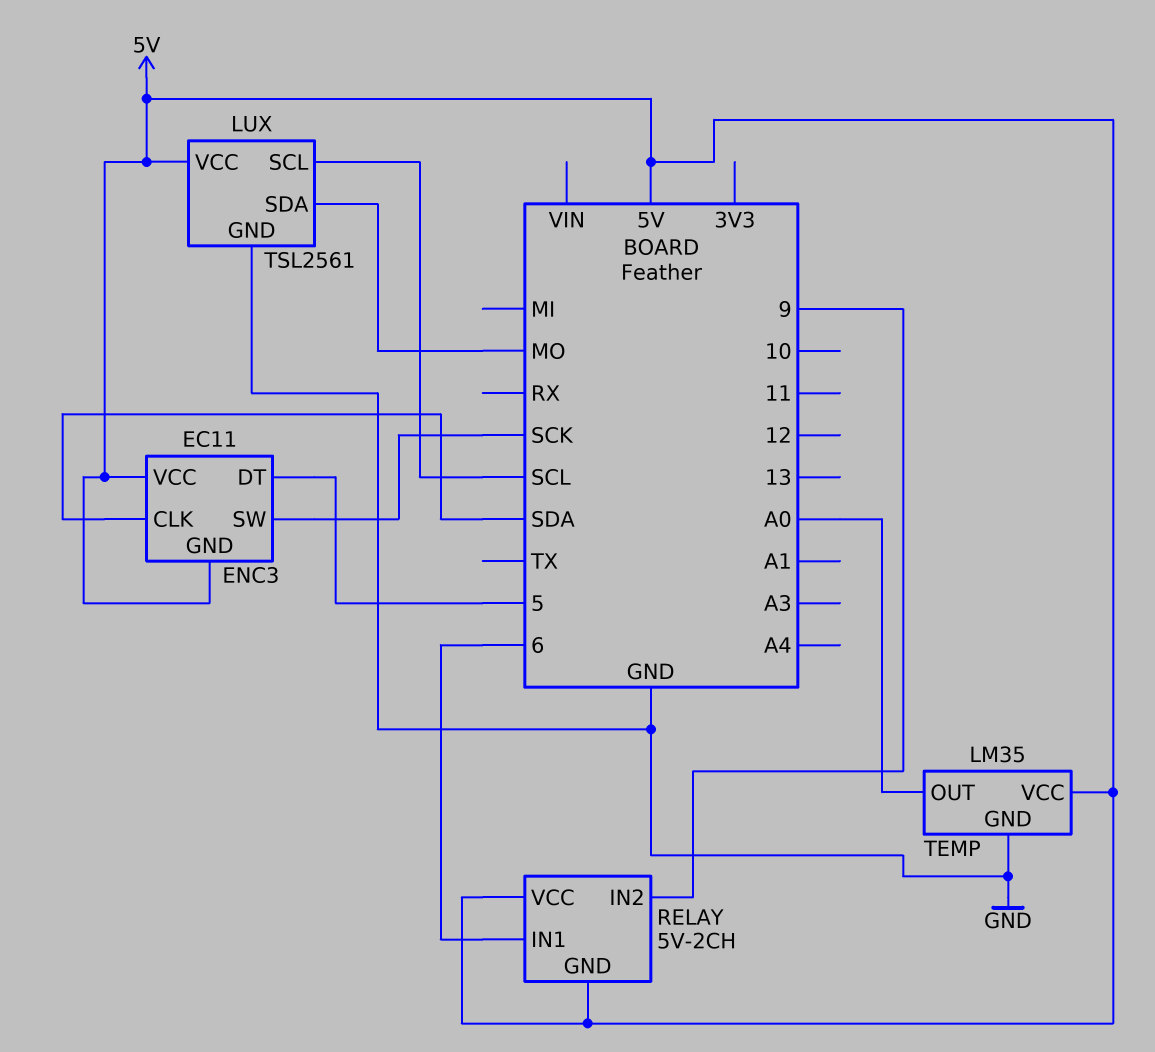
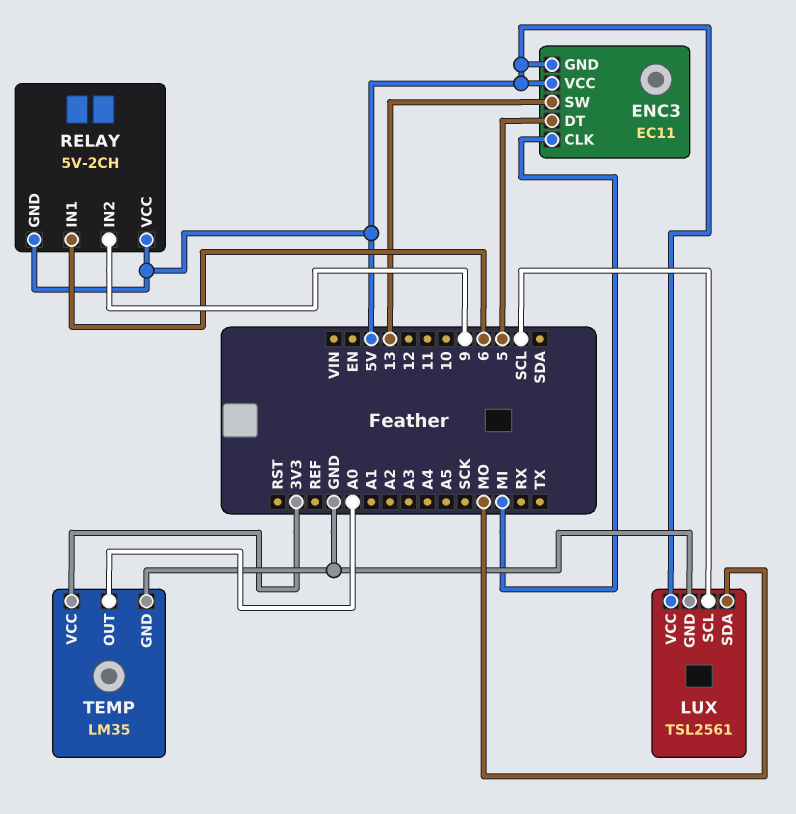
ENC3 pin CLK: SDA -> MI
ENC3 pin SW: SCK -> 13
TEMP pin VCC: 5V -> 3V3

